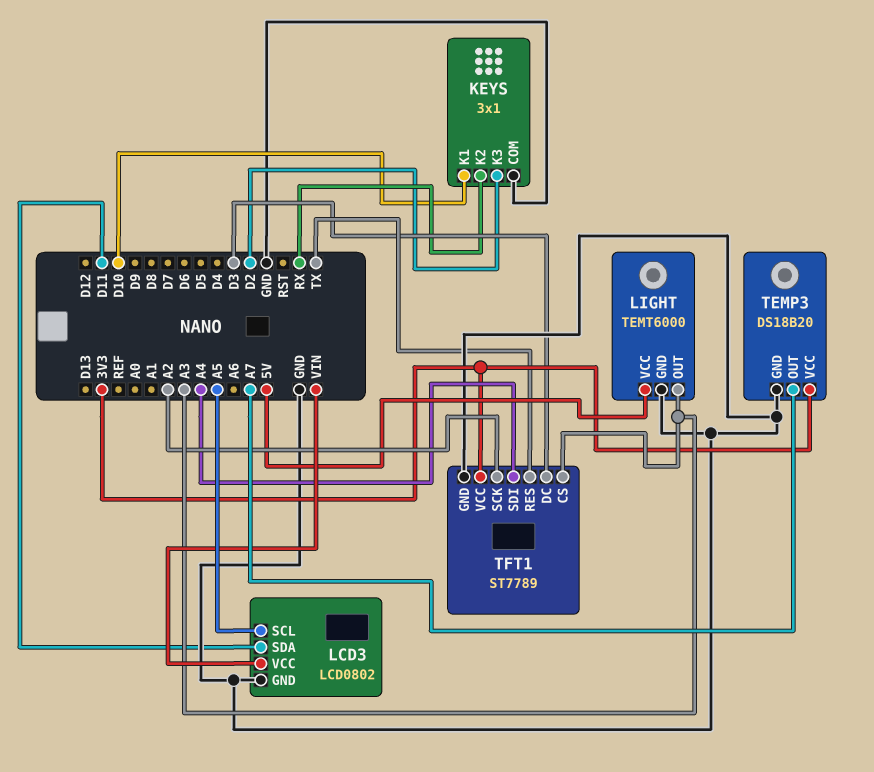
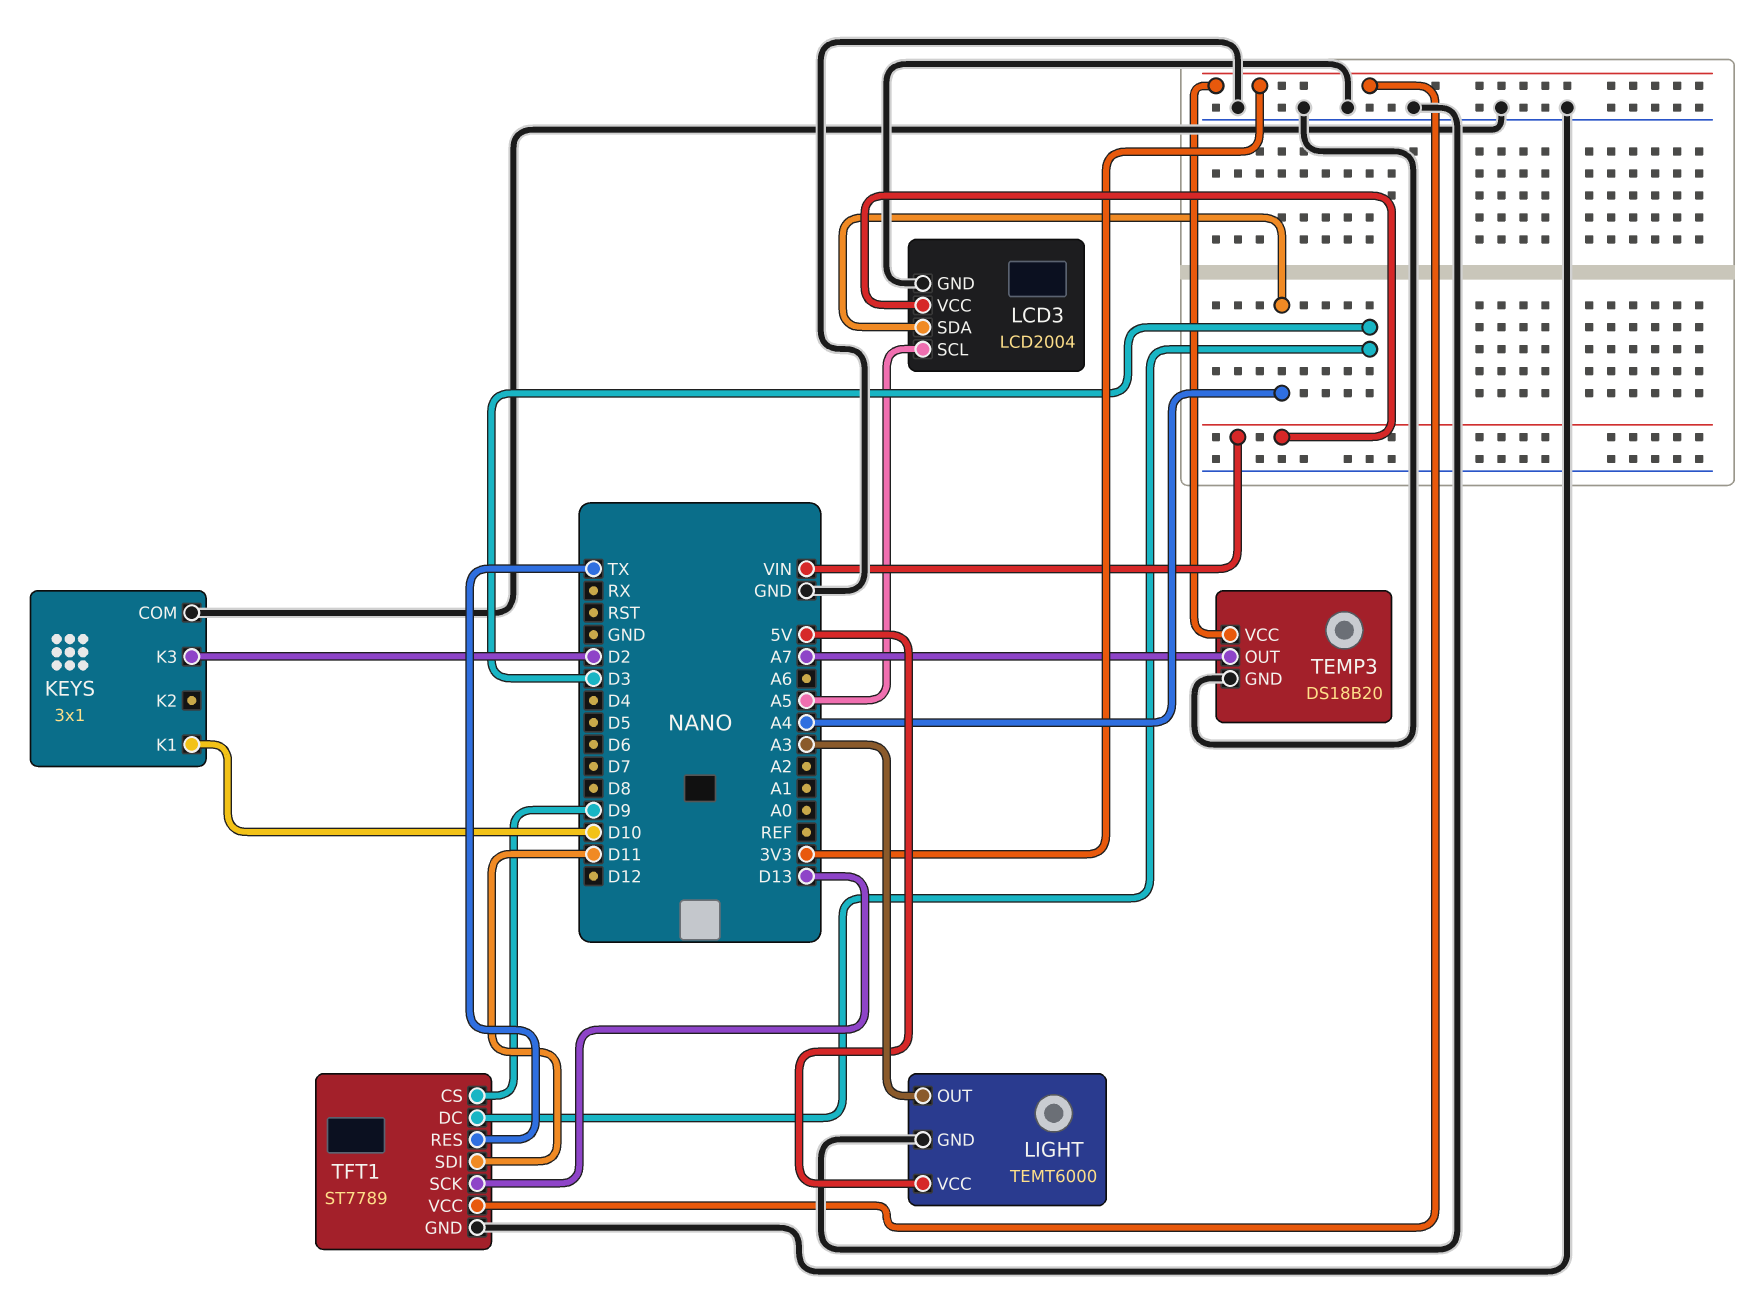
KEYS pin K2: RX -> none
LCD3: LCD0802 -> LCD2004
LCD3 pin SDA: D11 -> A4
TFT1 pin CS: A3 -> D9
TFT1 pin SCK: A2 -> D13
TFT1 pin SDI: A4 -> D11

